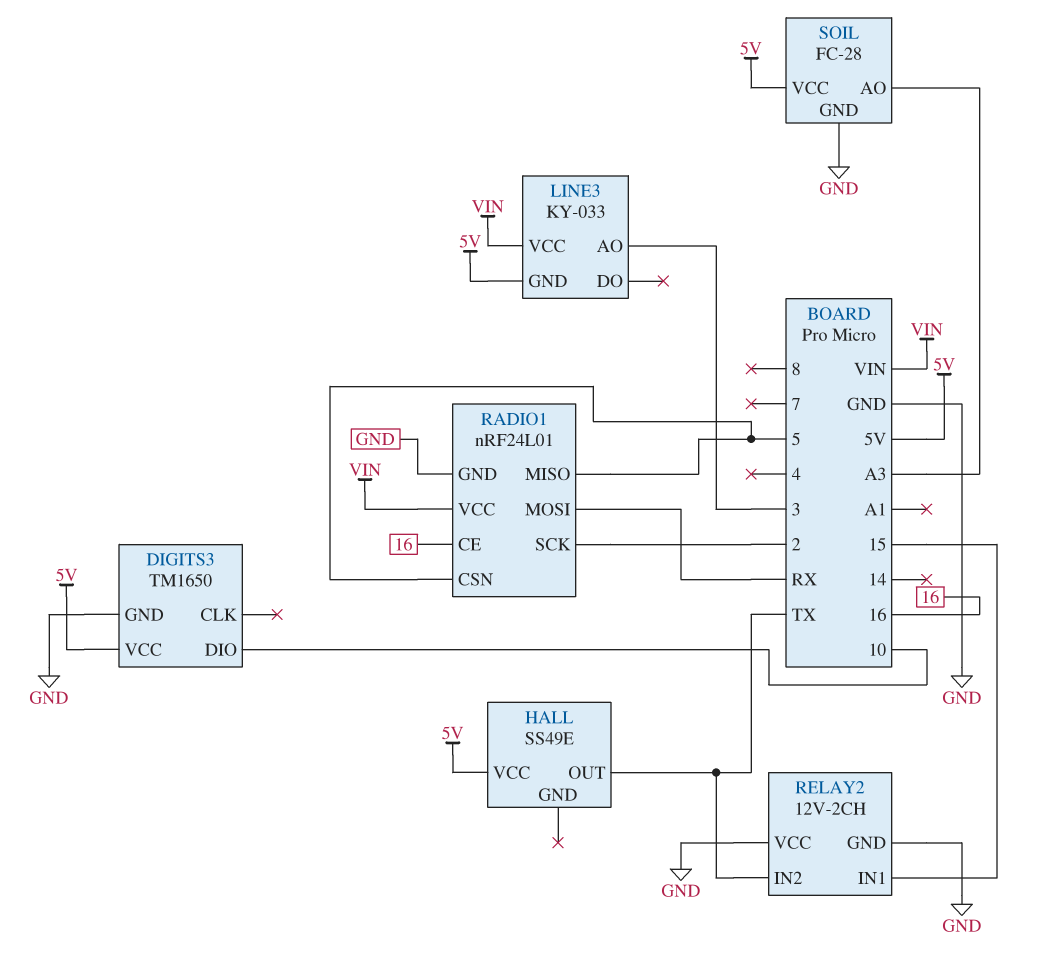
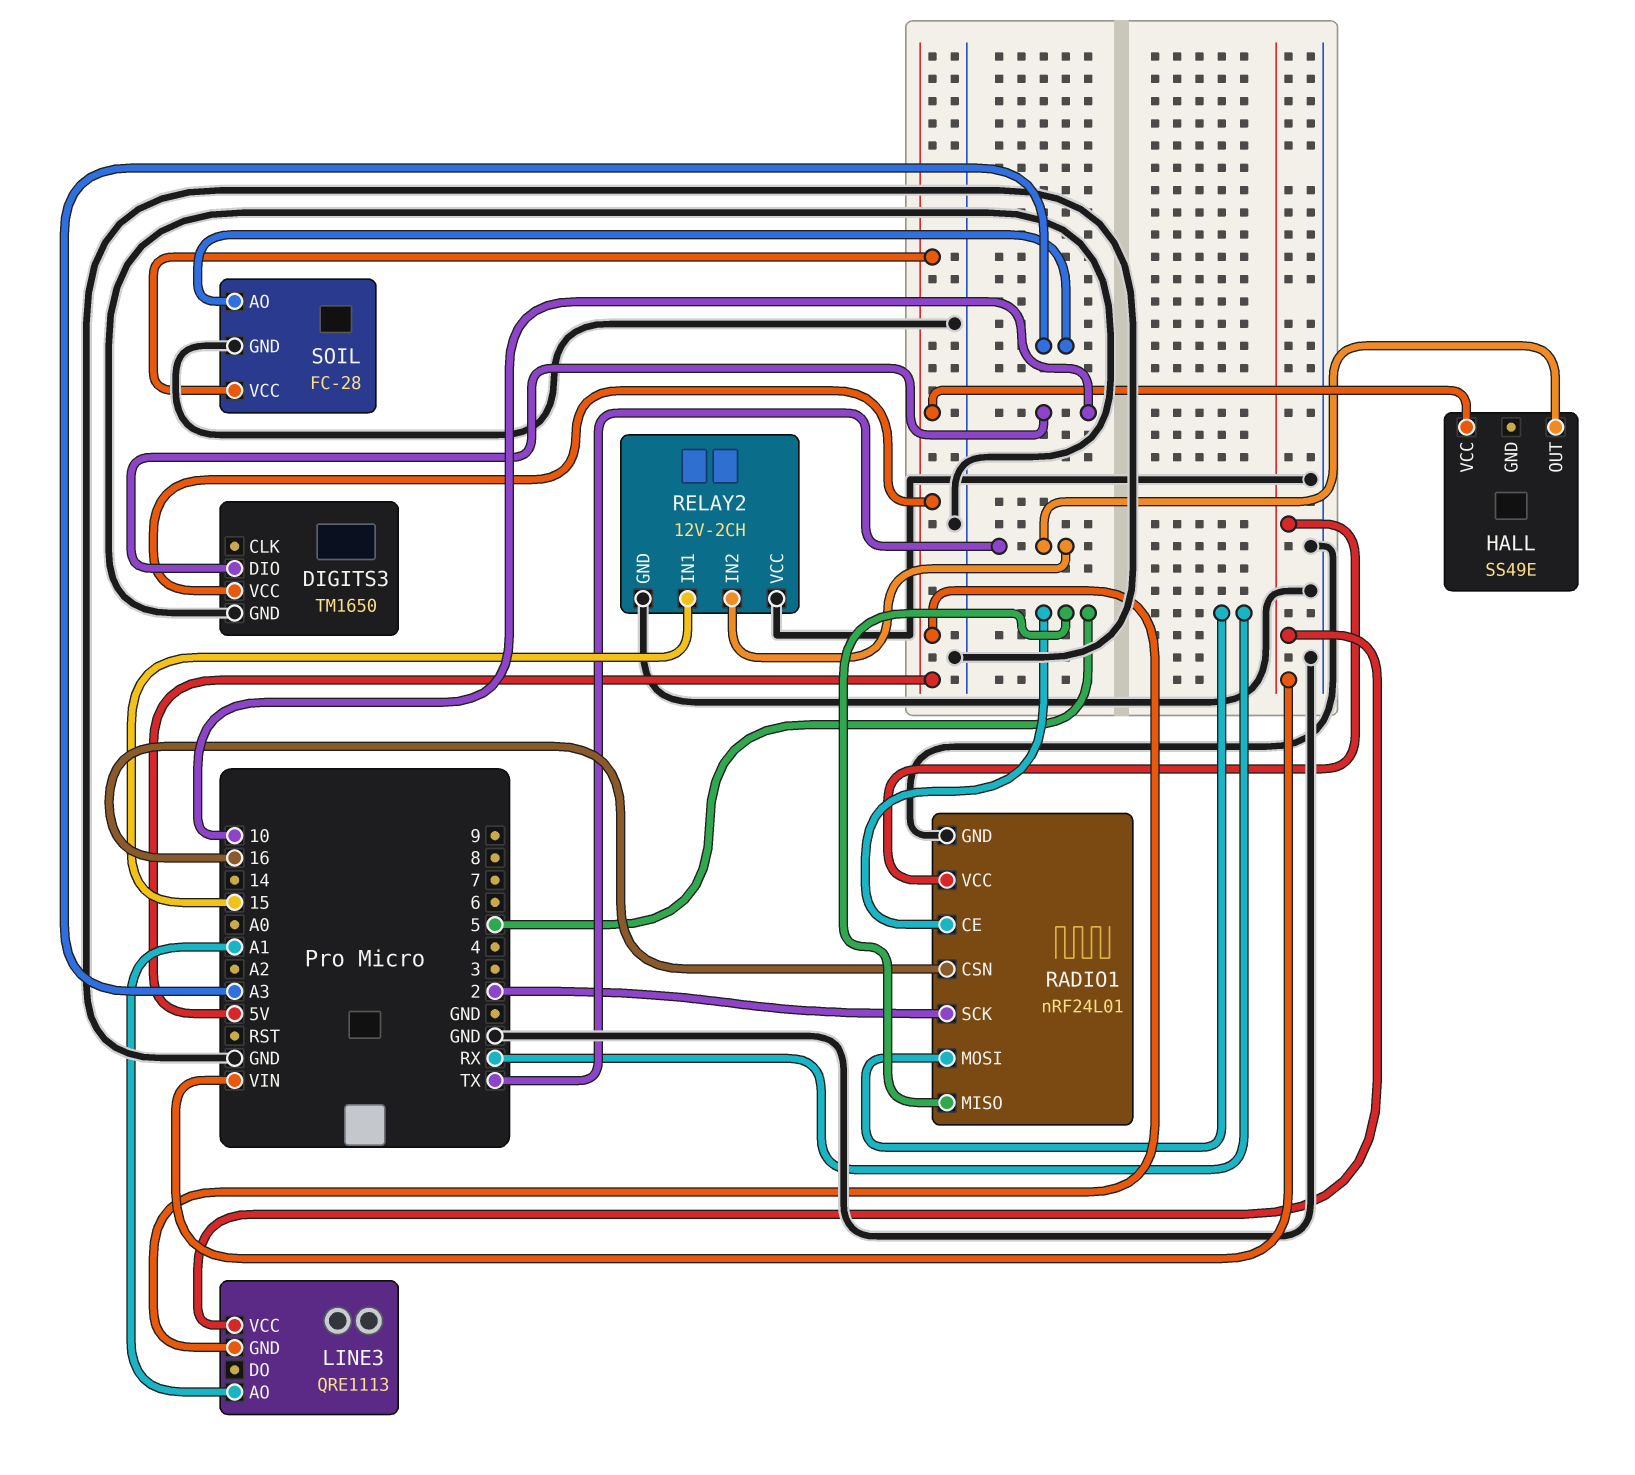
LINE3: KY-033 -> QRE1113
LINE3 pin AO: 3 -> A1
RADIO1 pin CE: 16 -> 5
RADIO1 pin CSN: 5 -> 16

